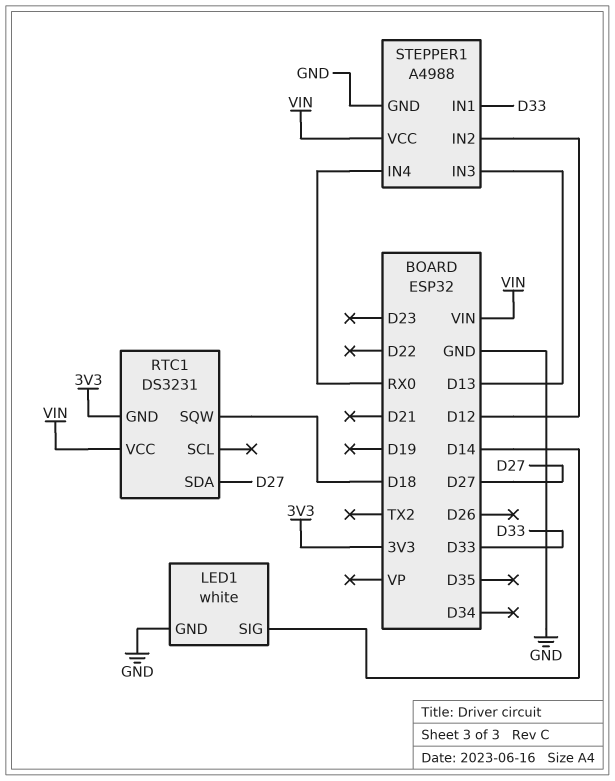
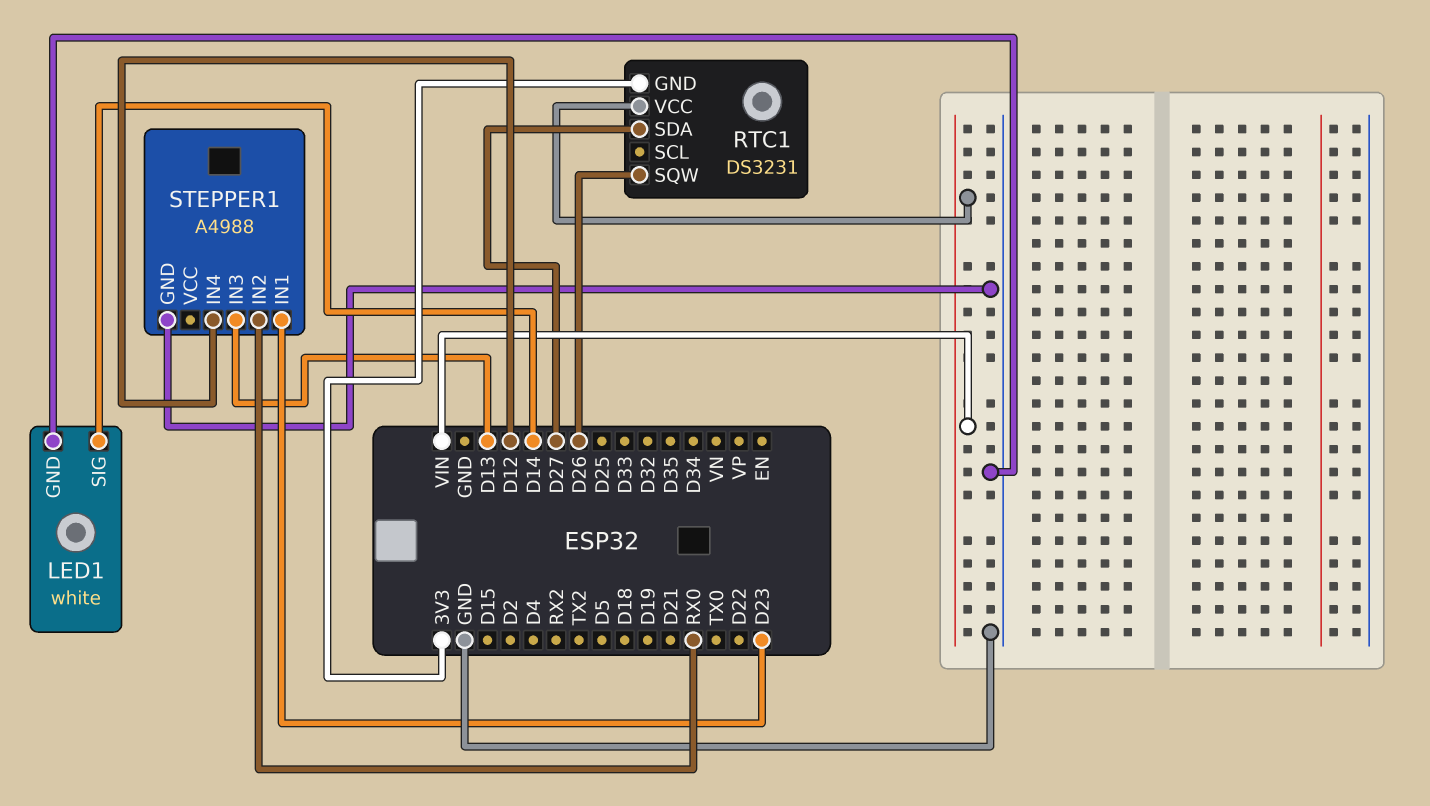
RTC1 pin SQW: D18 -> D26
STEPPER1 pin IN1: D33 -> D23
STEPPER1 pin IN2: D12 -> RX0
STEPPER1 pin IN4: RX0 -> D12
STEPPER1 pin VCC: VIN -> none

